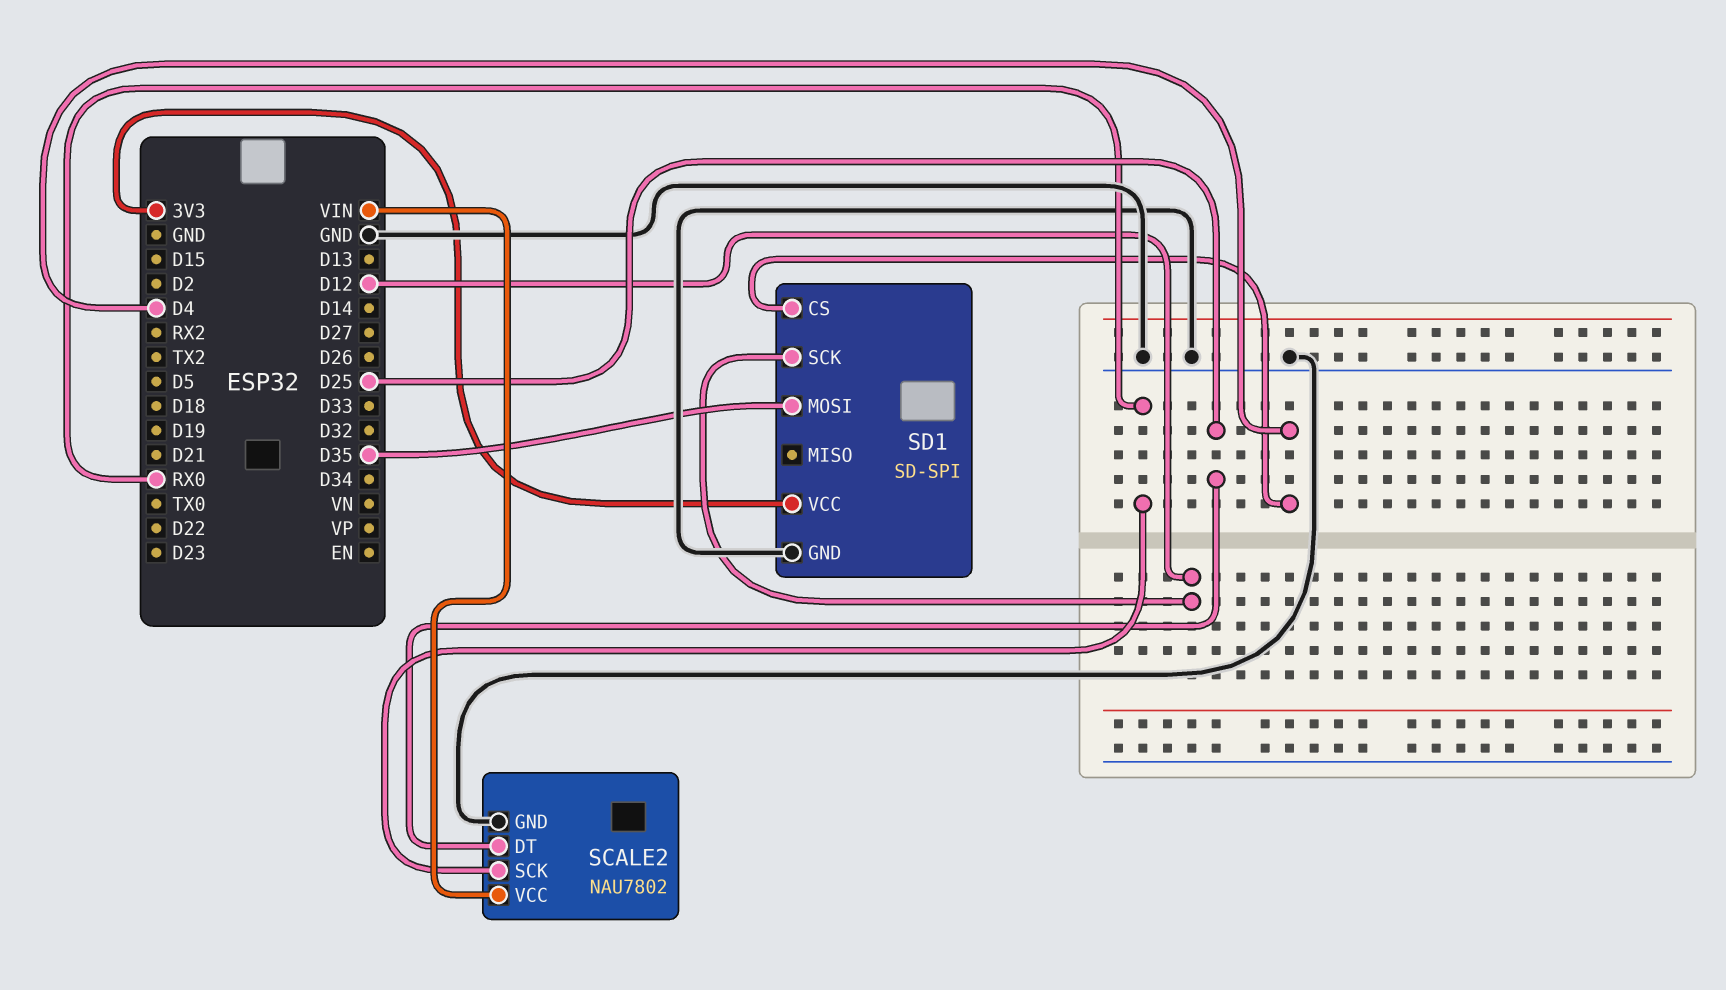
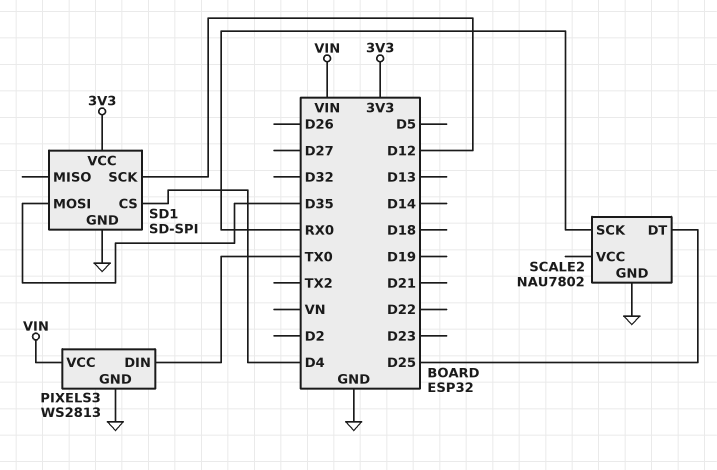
PIXELS3: none -> WS2813
PIXELS3 pin DIN: none -> TX0
PIXELS3 pin GND: none -> GND
PIXELS3 pin VCC: none -> VIN
SCALE2 pin VCC: VIN -> none

